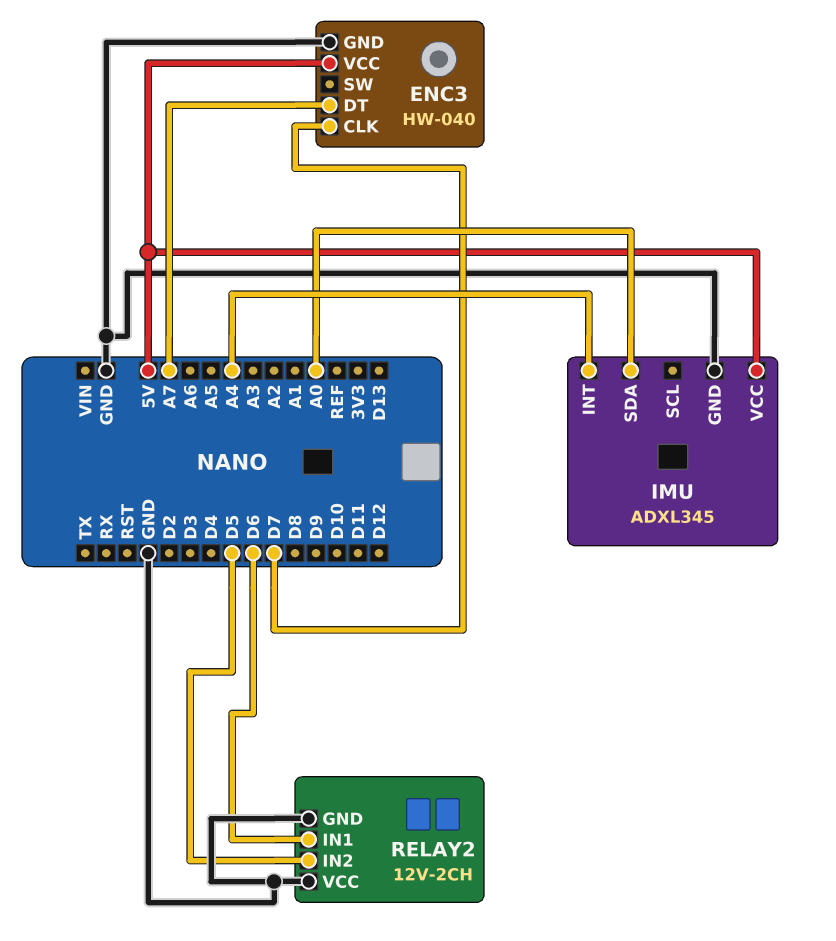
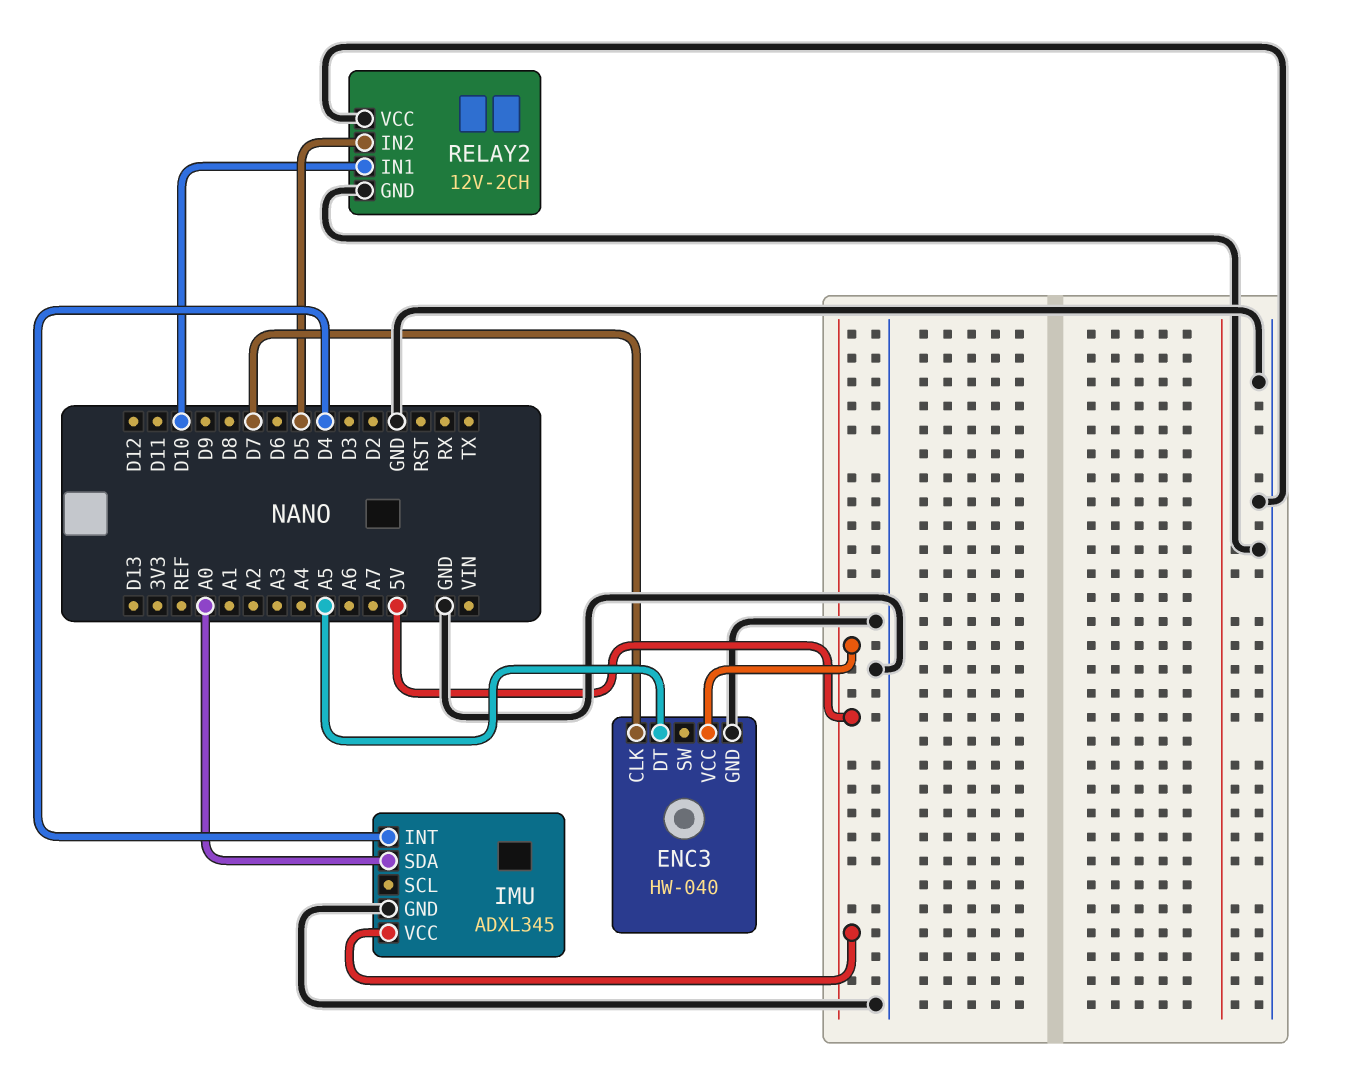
ENC3 pin DT: A7 -> A5
IMU pin INT: A4 -> D4
RELAY2 pin IN1: D6 -> D10

